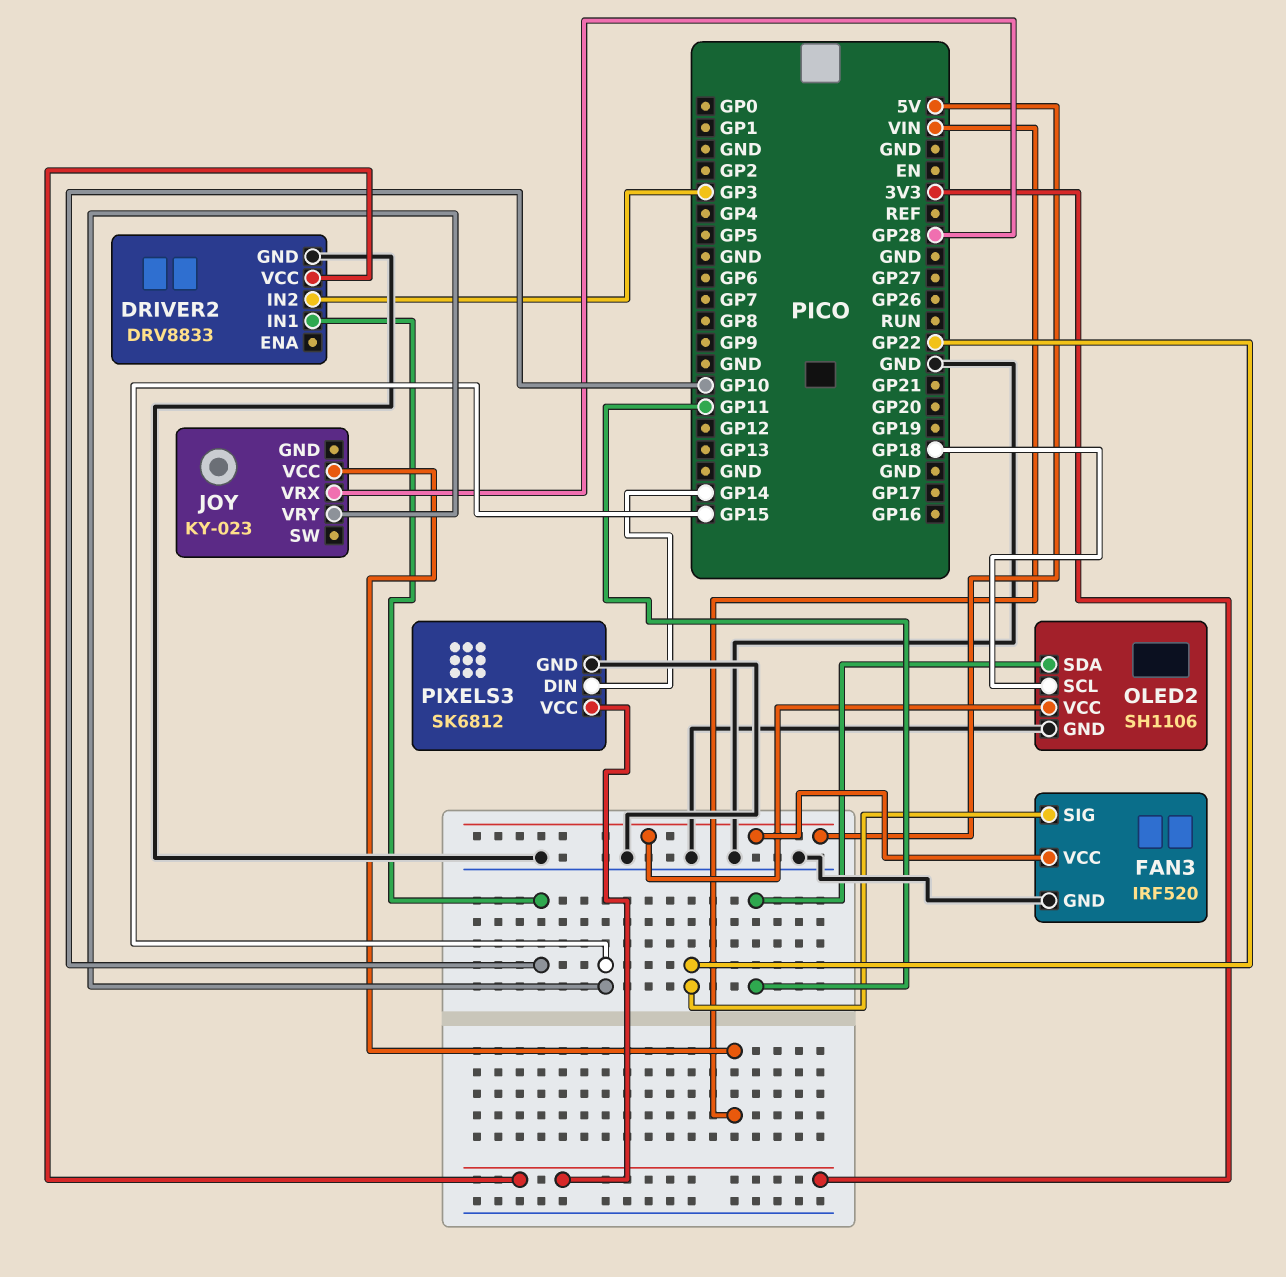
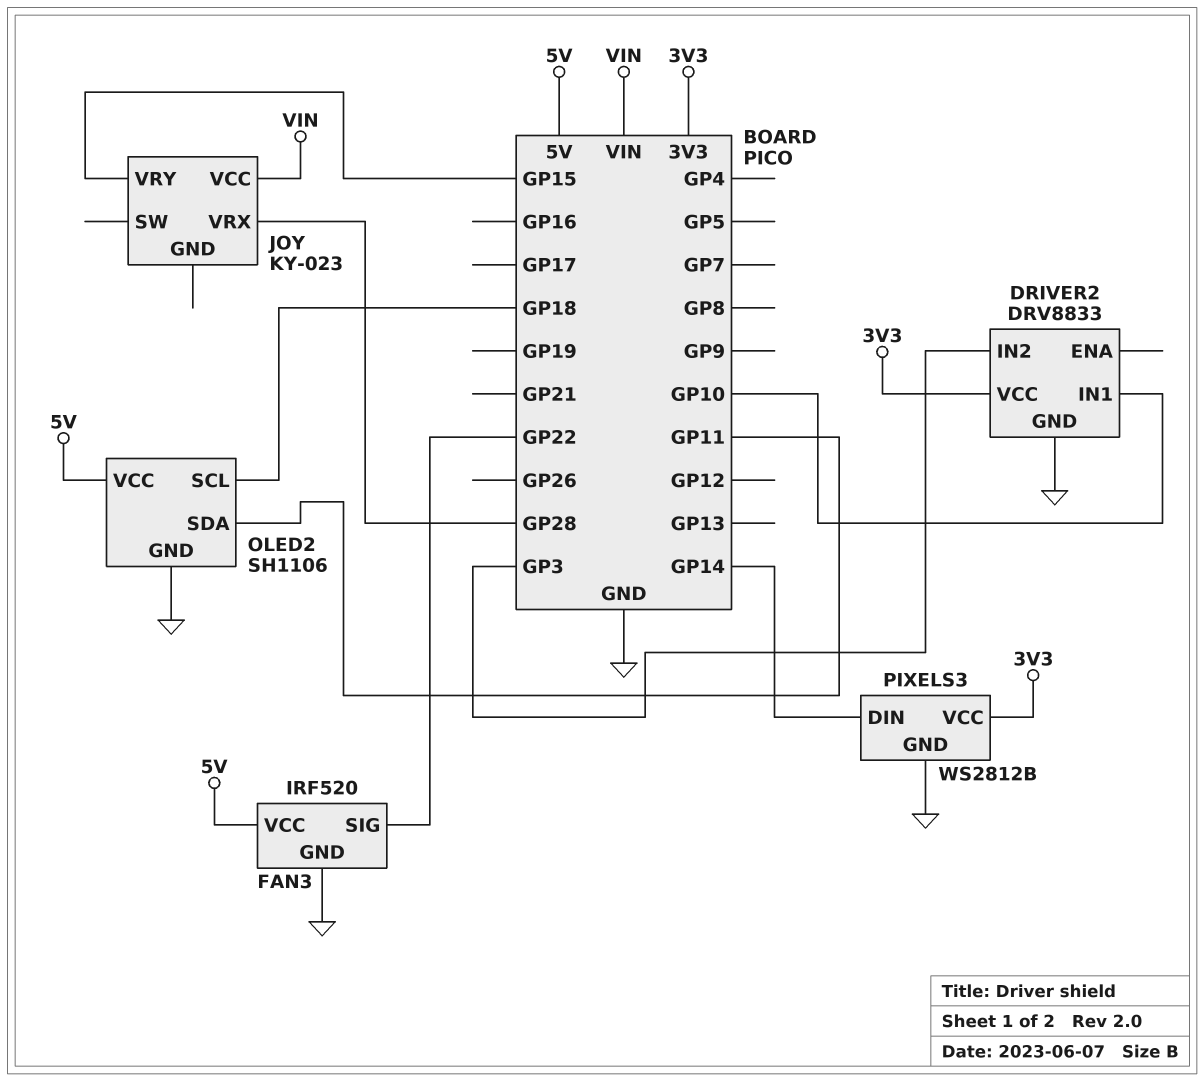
PIXELS3: SK6812 -> WS2812B

